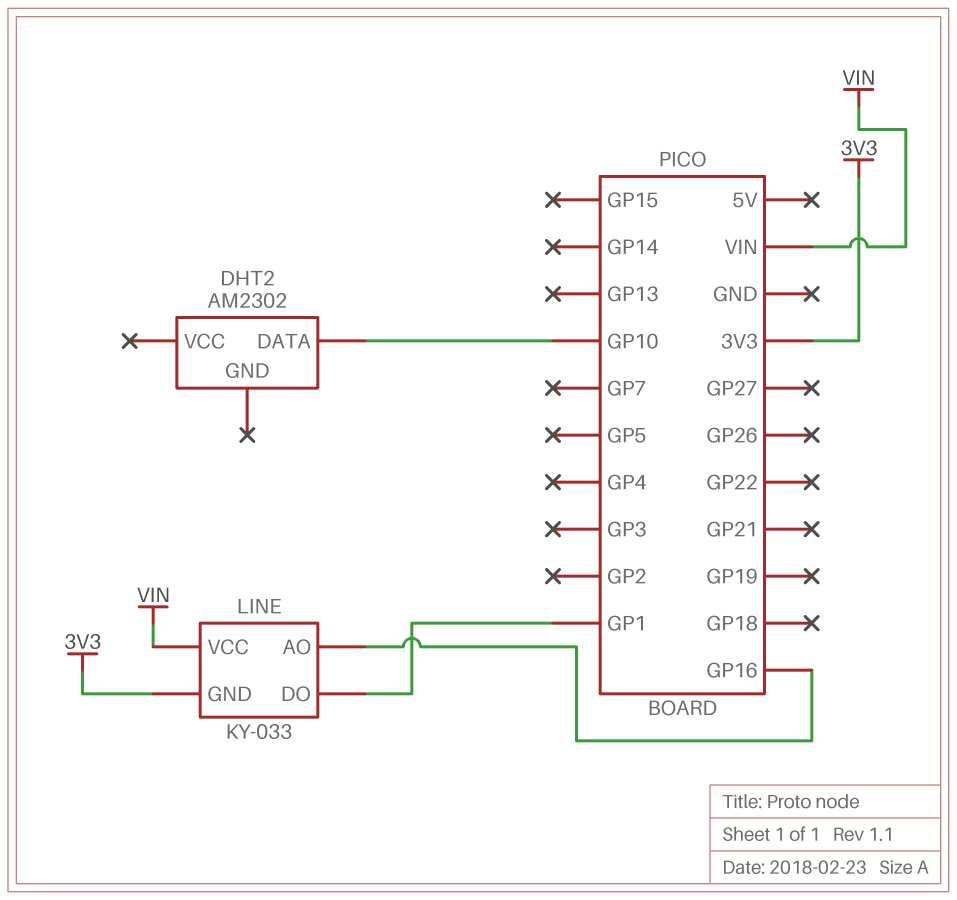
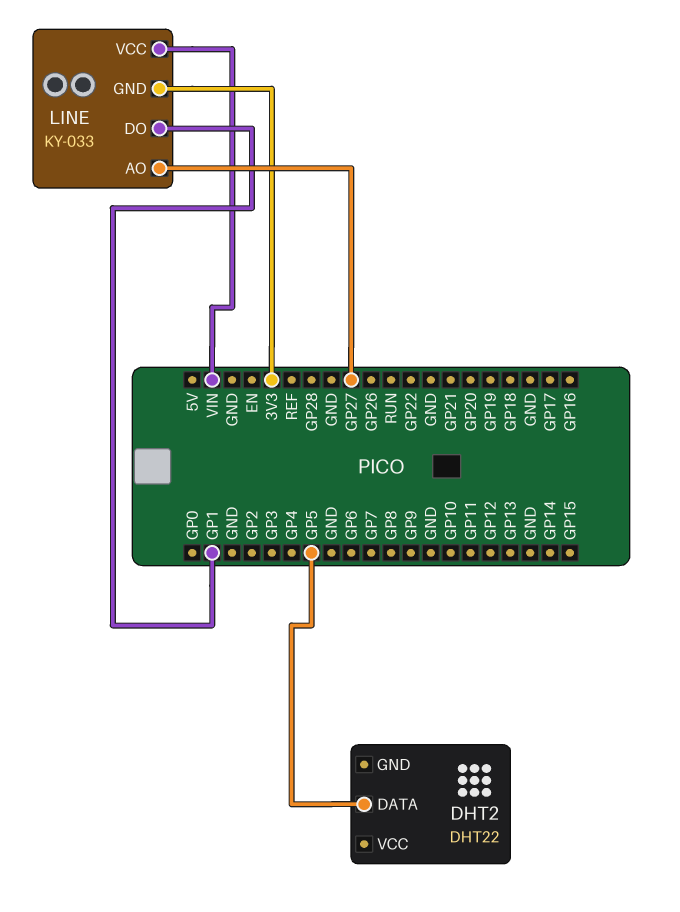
DHT2: AM2302 -> DHT22
DHT2 pin DATA: GP10 -> GP5
LINE pin AO: GP16 -> GP27

